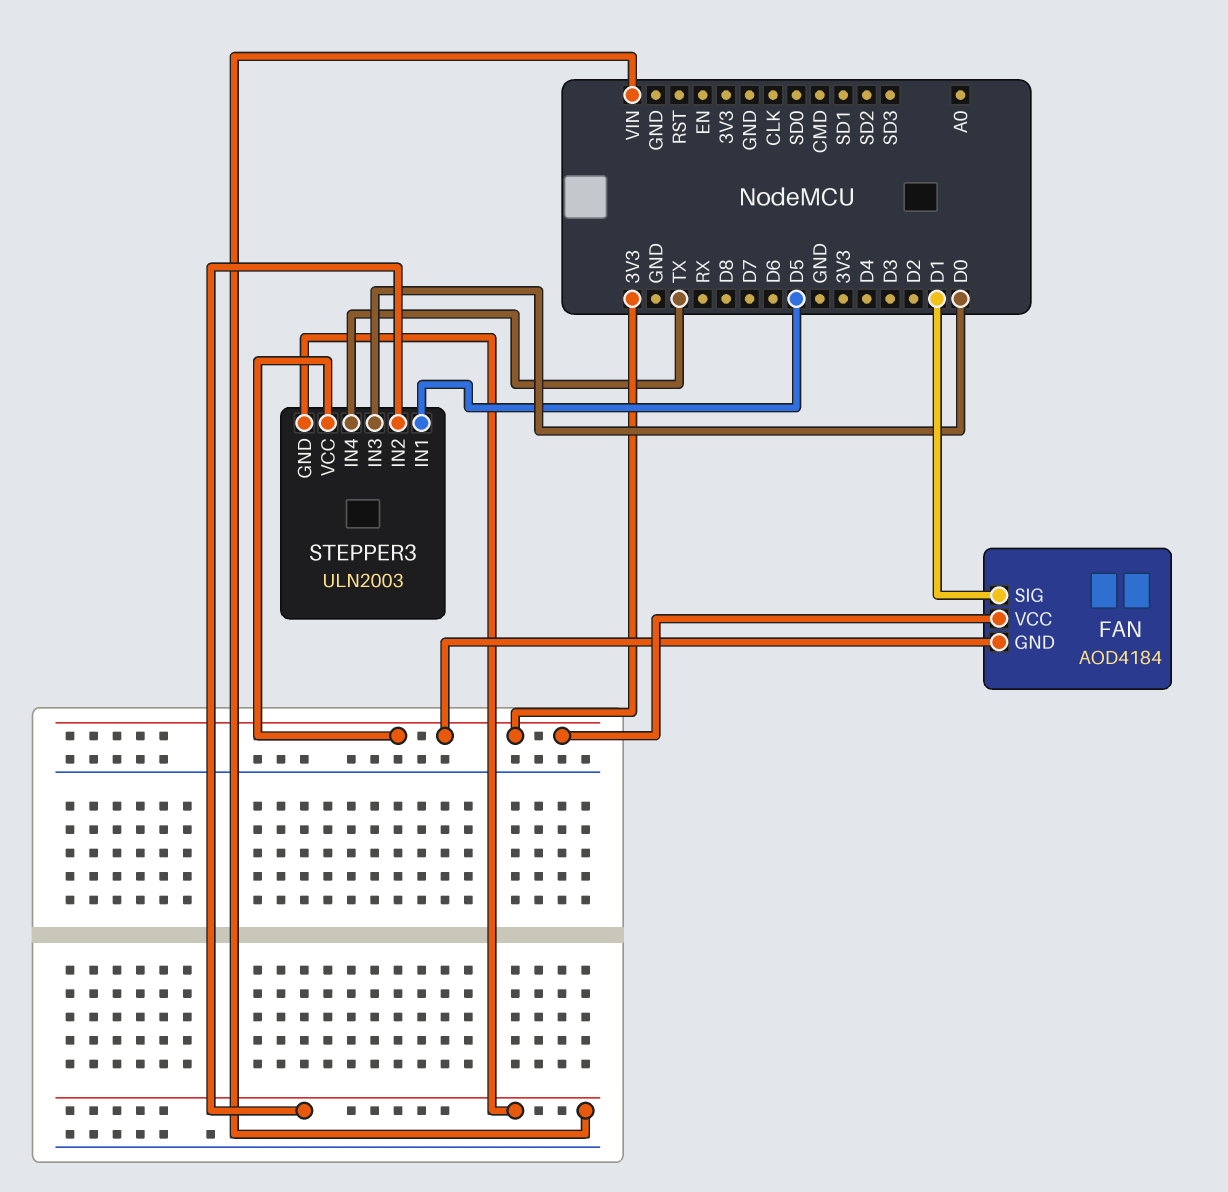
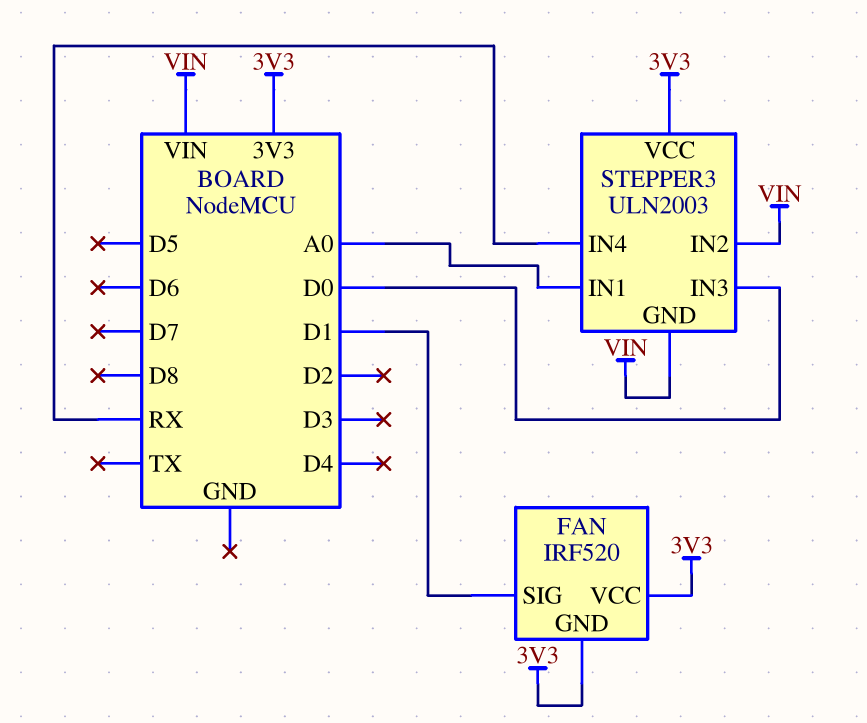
FAN: AOD4184 -> IRF520
STEPPER3 pin IN1: D5 -> A0
STEPPER3 pin IN4: TX -> RX

